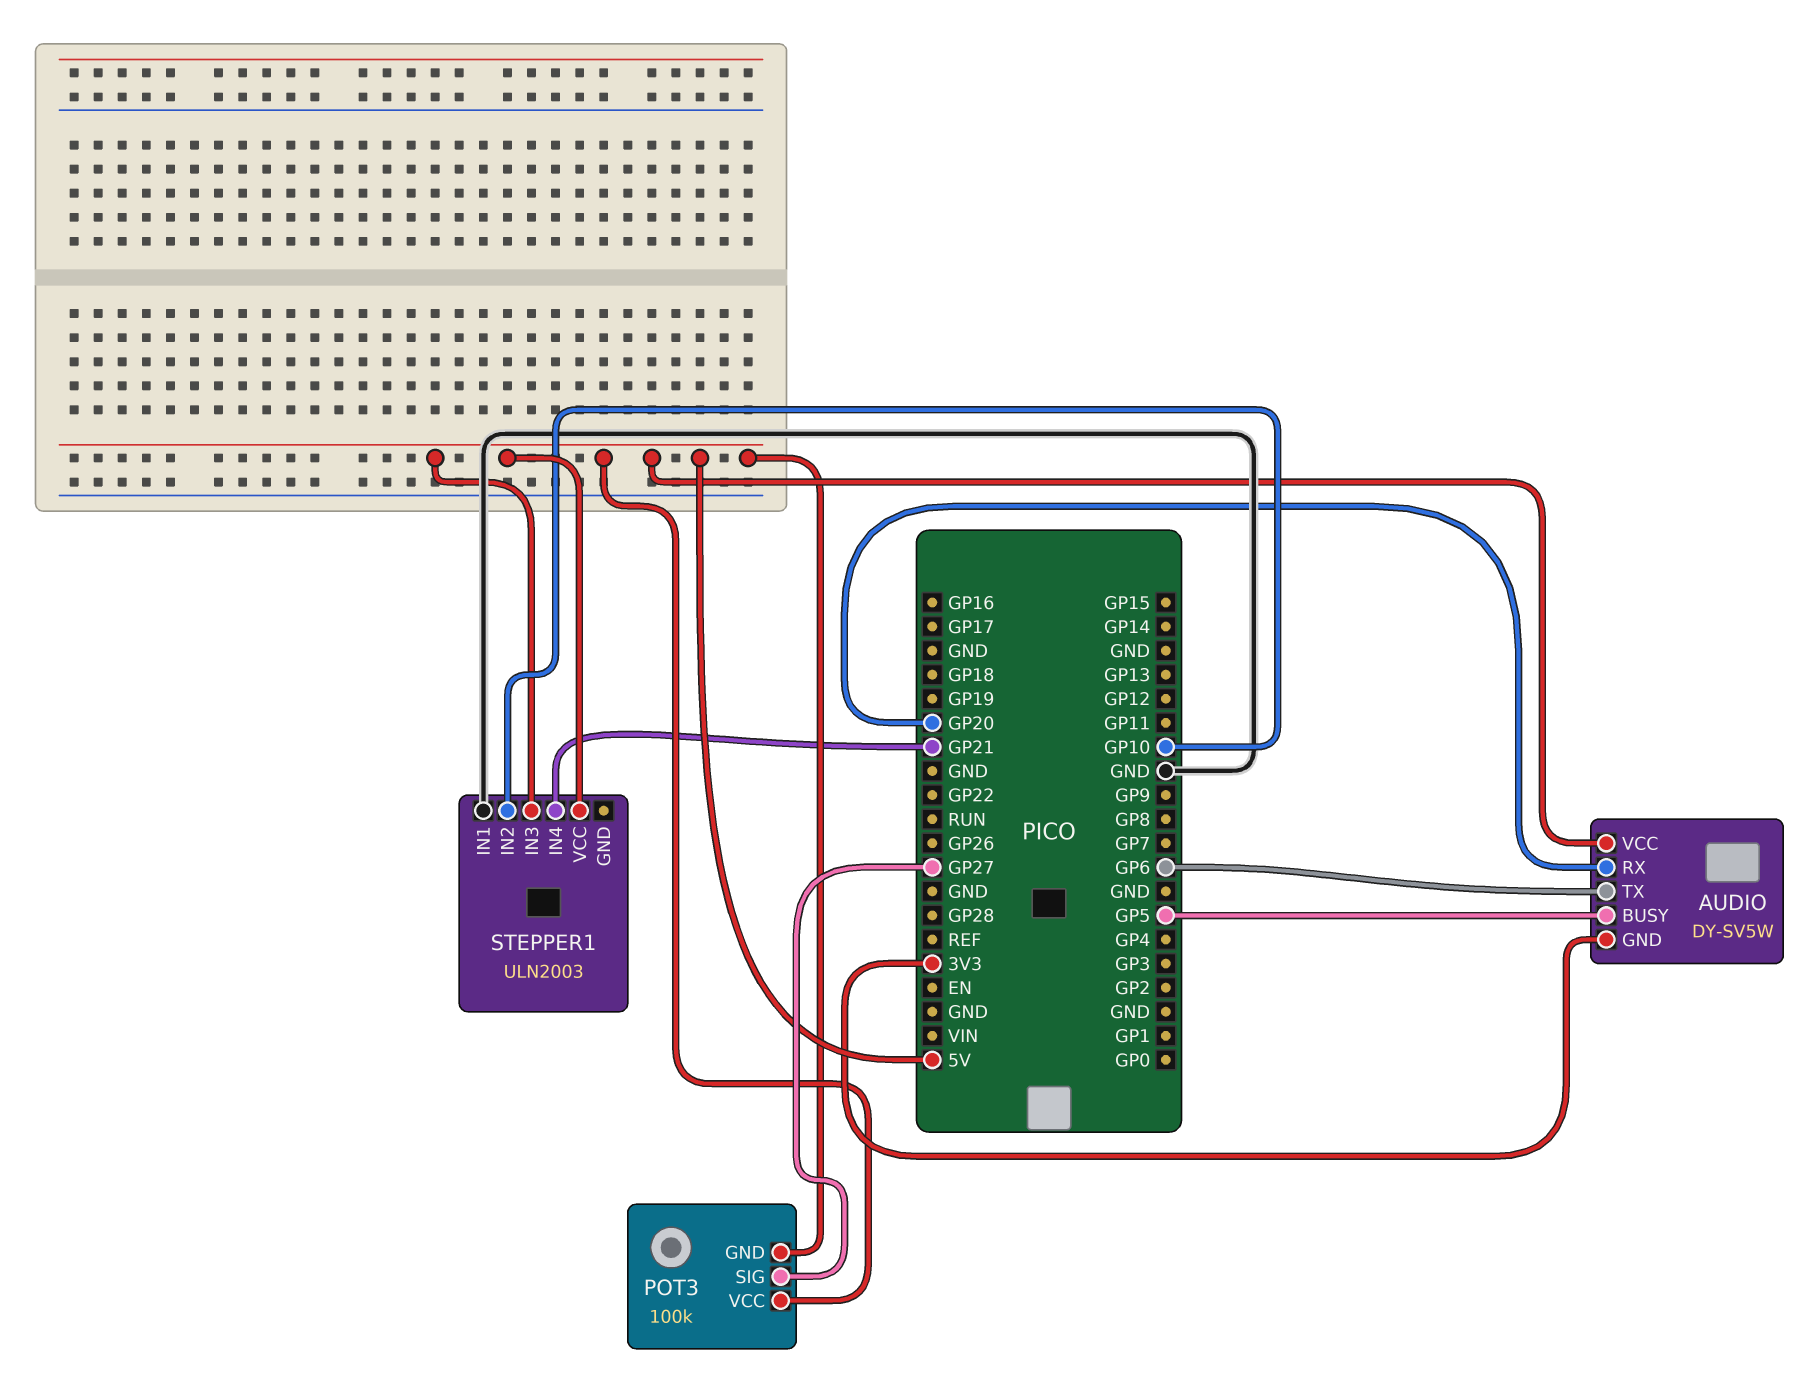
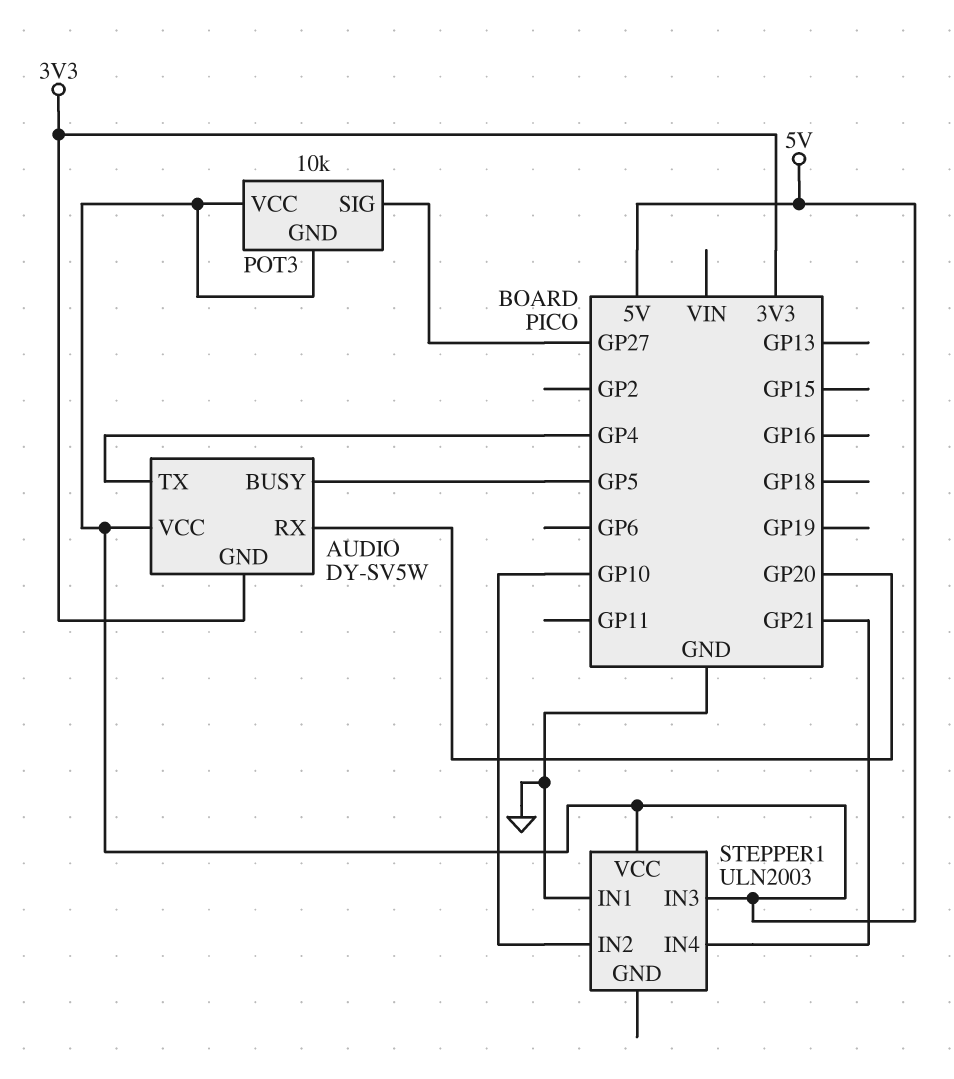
AUDIO pin TX: GP6 -> GP4
POT3: 100k -> 10k

